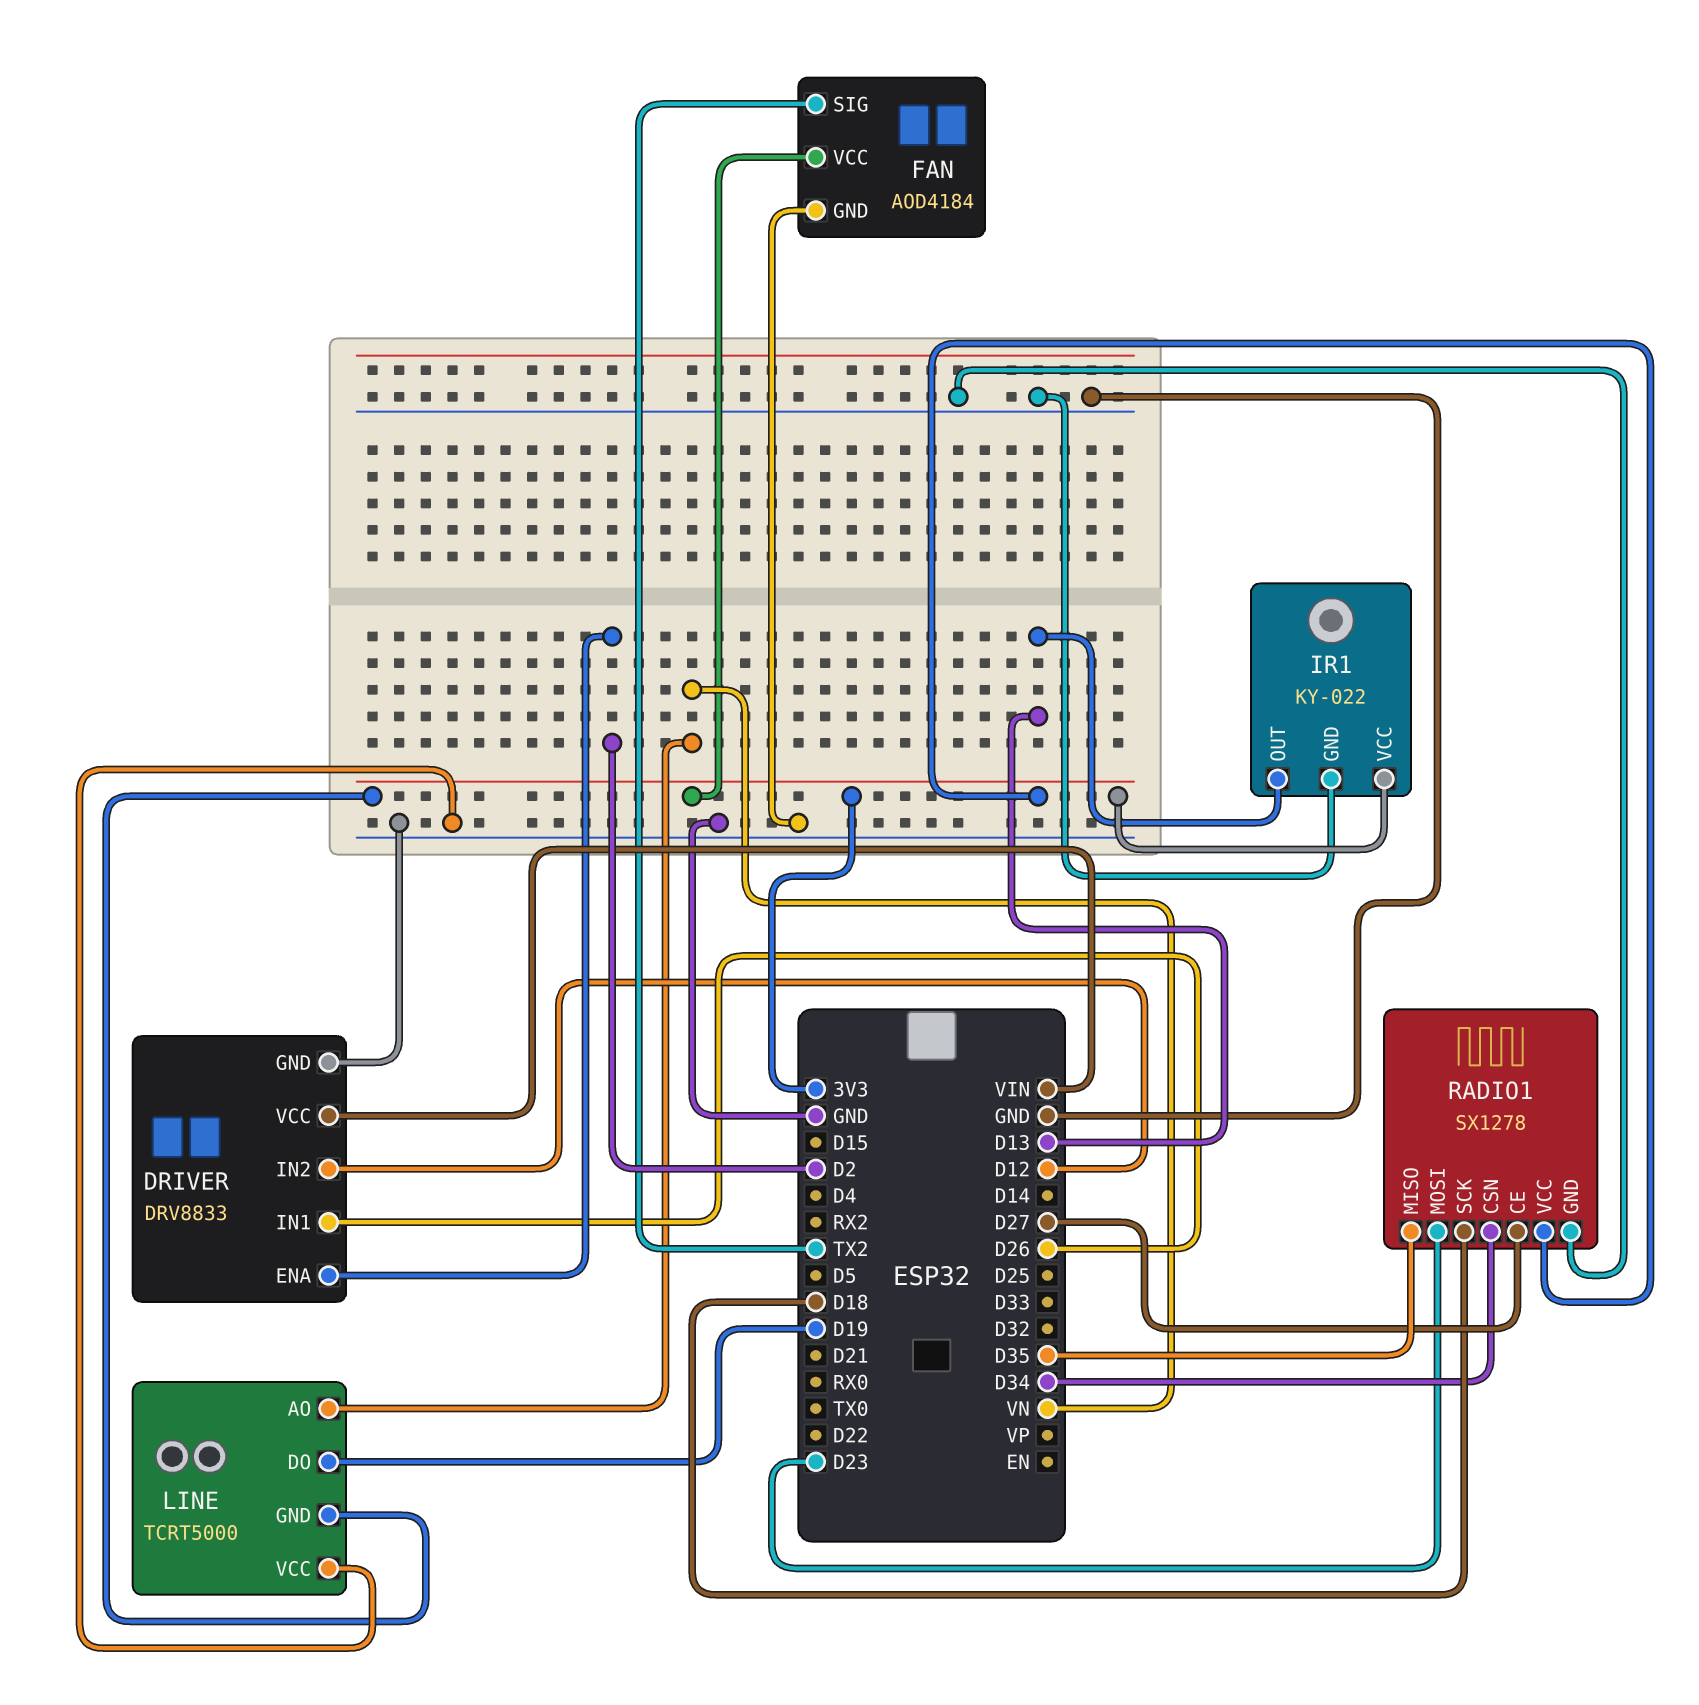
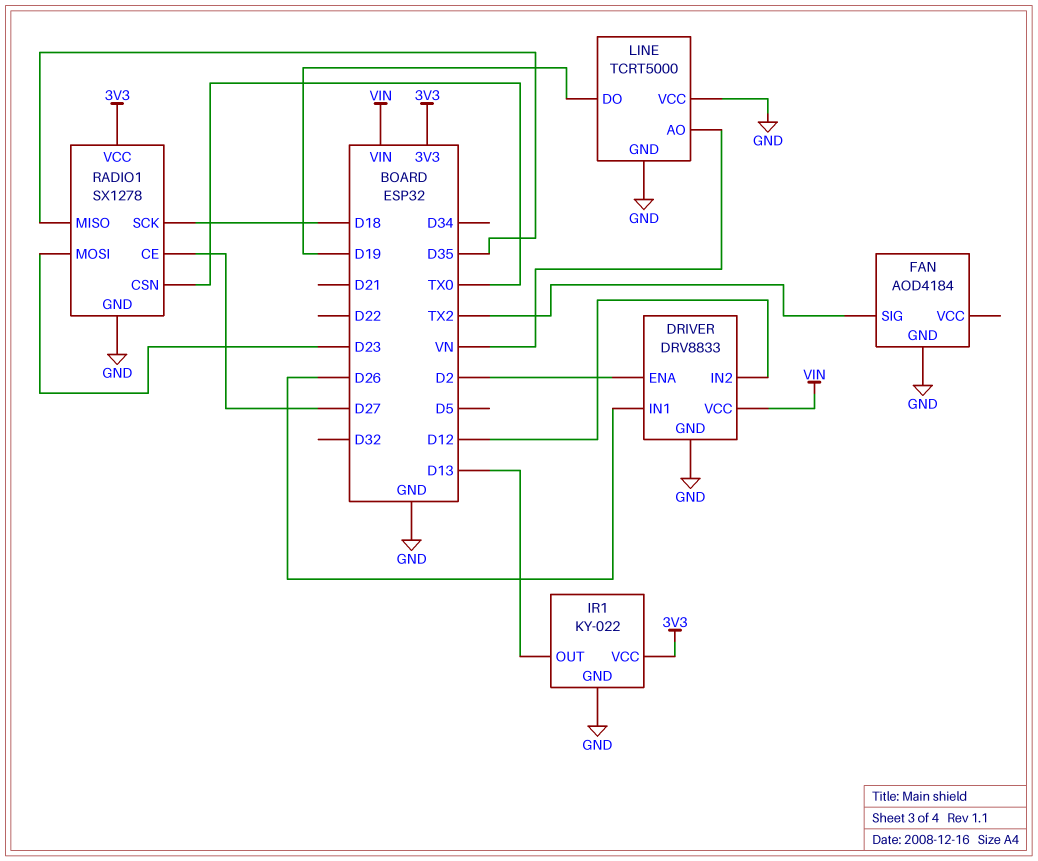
FAN pin VCC: 3V3 -> none
LINE pin GND: 3V3 -> GND
RADIO1 pin CSN: D34 -> TX0

